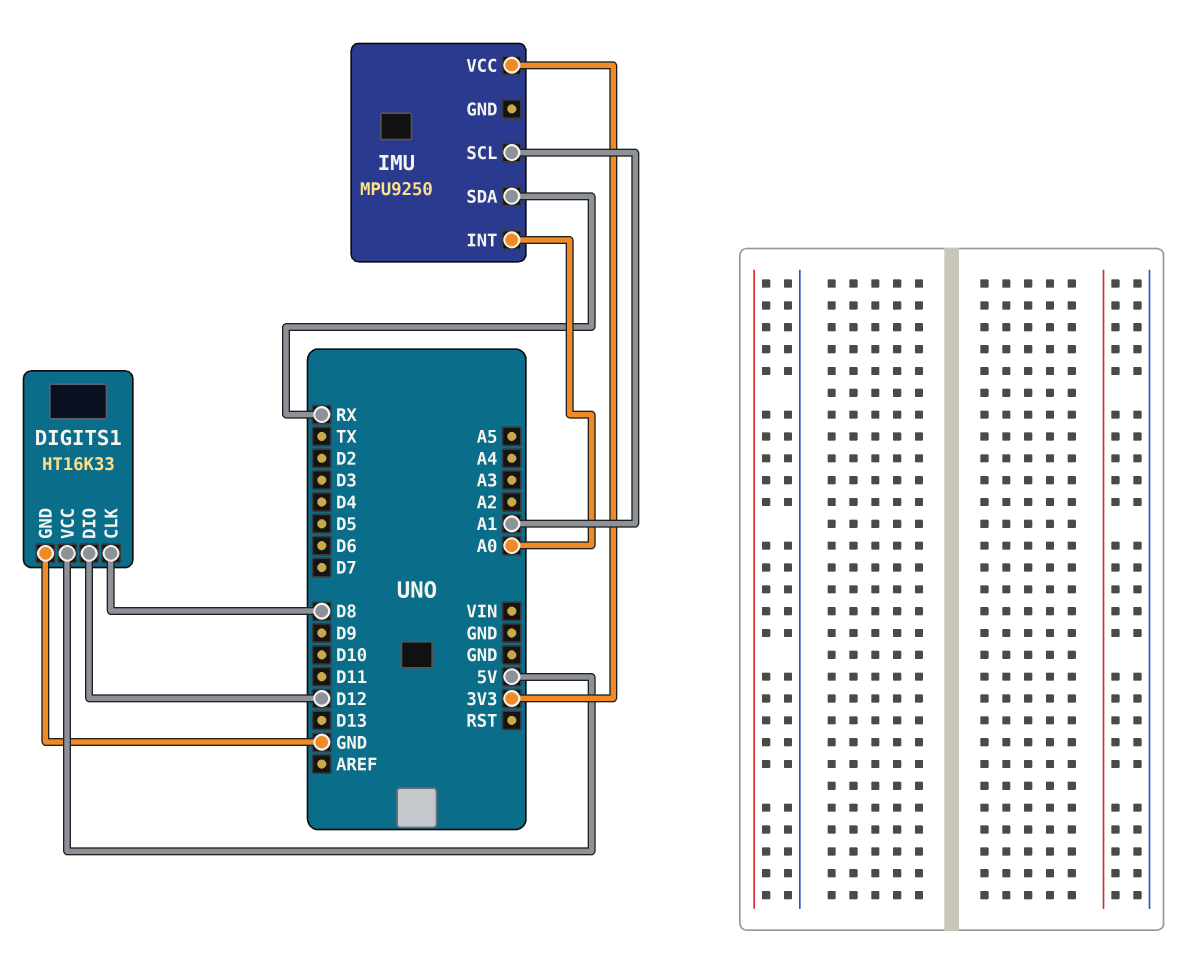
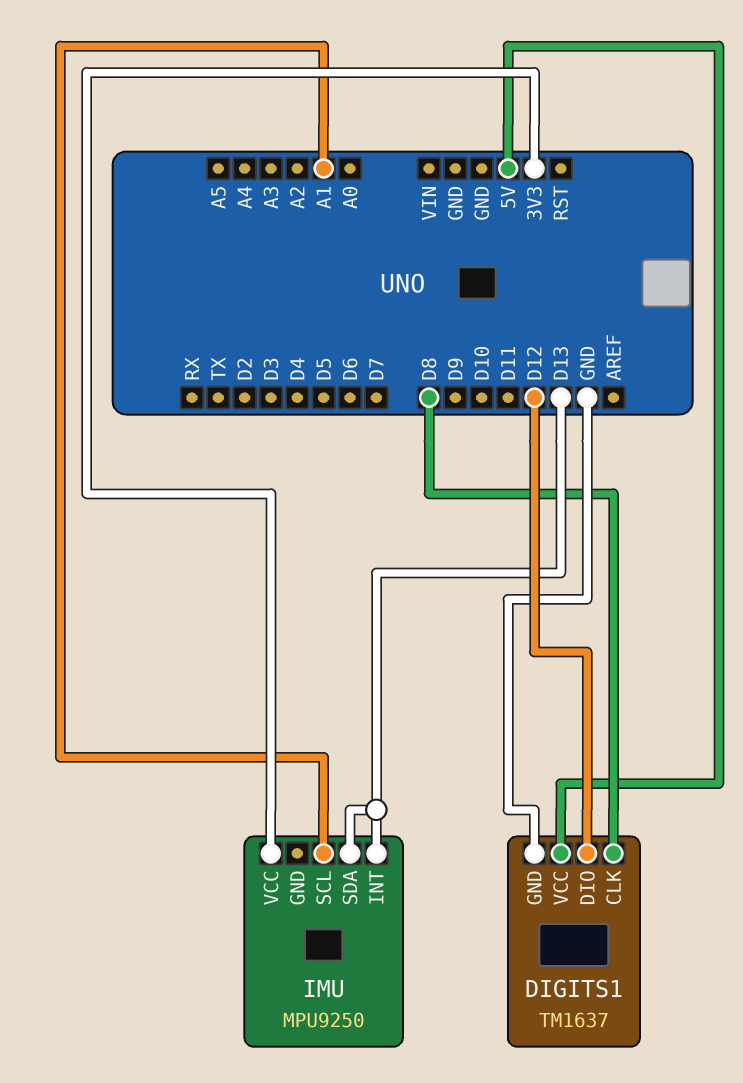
DIGITS1: HT16K33 -> TM1637
IMU pin INT: A0 -> D13
IMU pin SDA: RX -> D13

